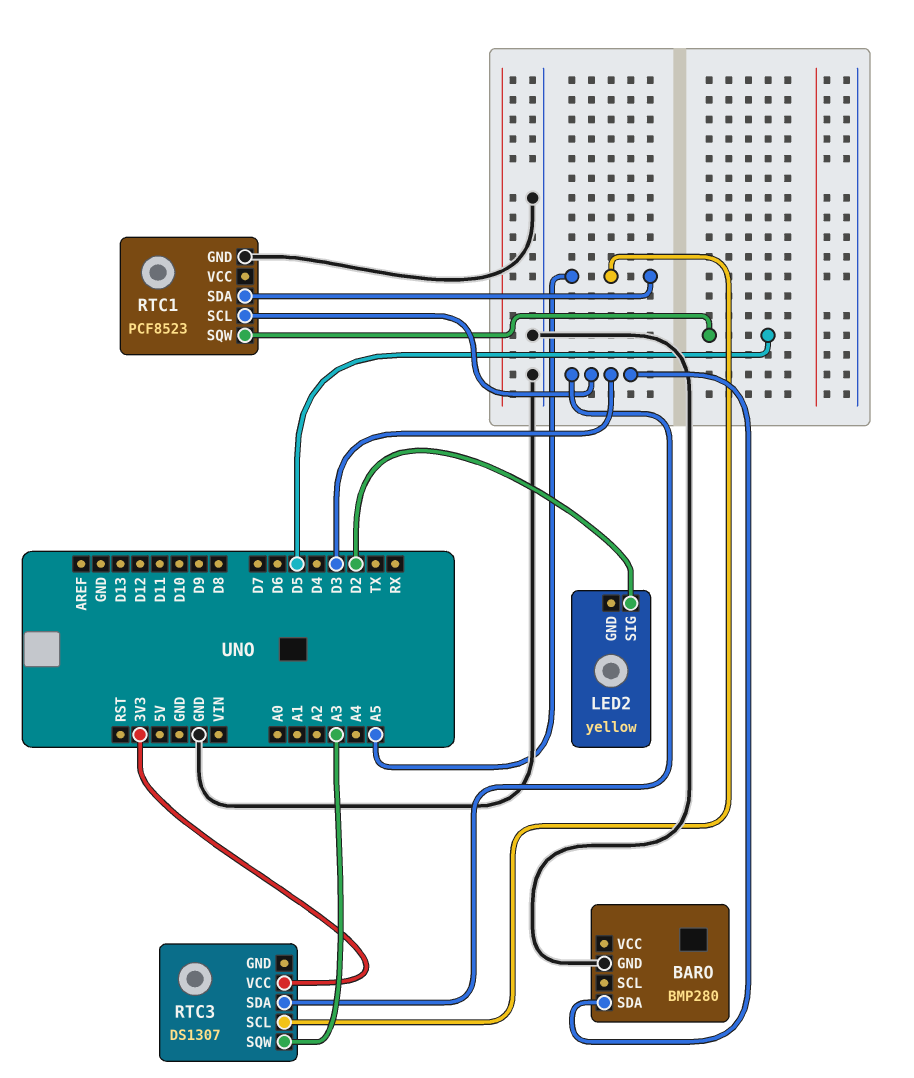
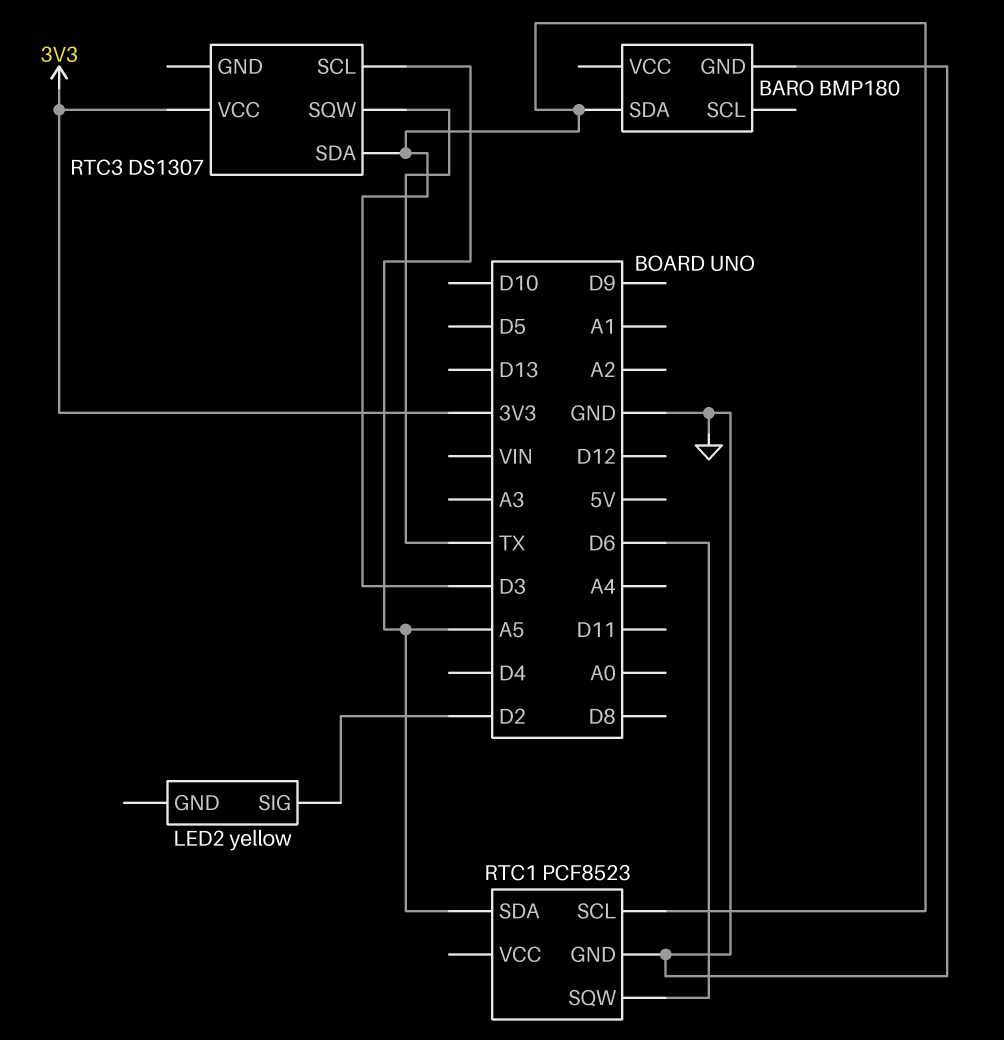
BARO: BMP280 -> BMP180
RTC1 pin SQW: D5 -> D6
RTC3 pin SQW: A3 -> TX

